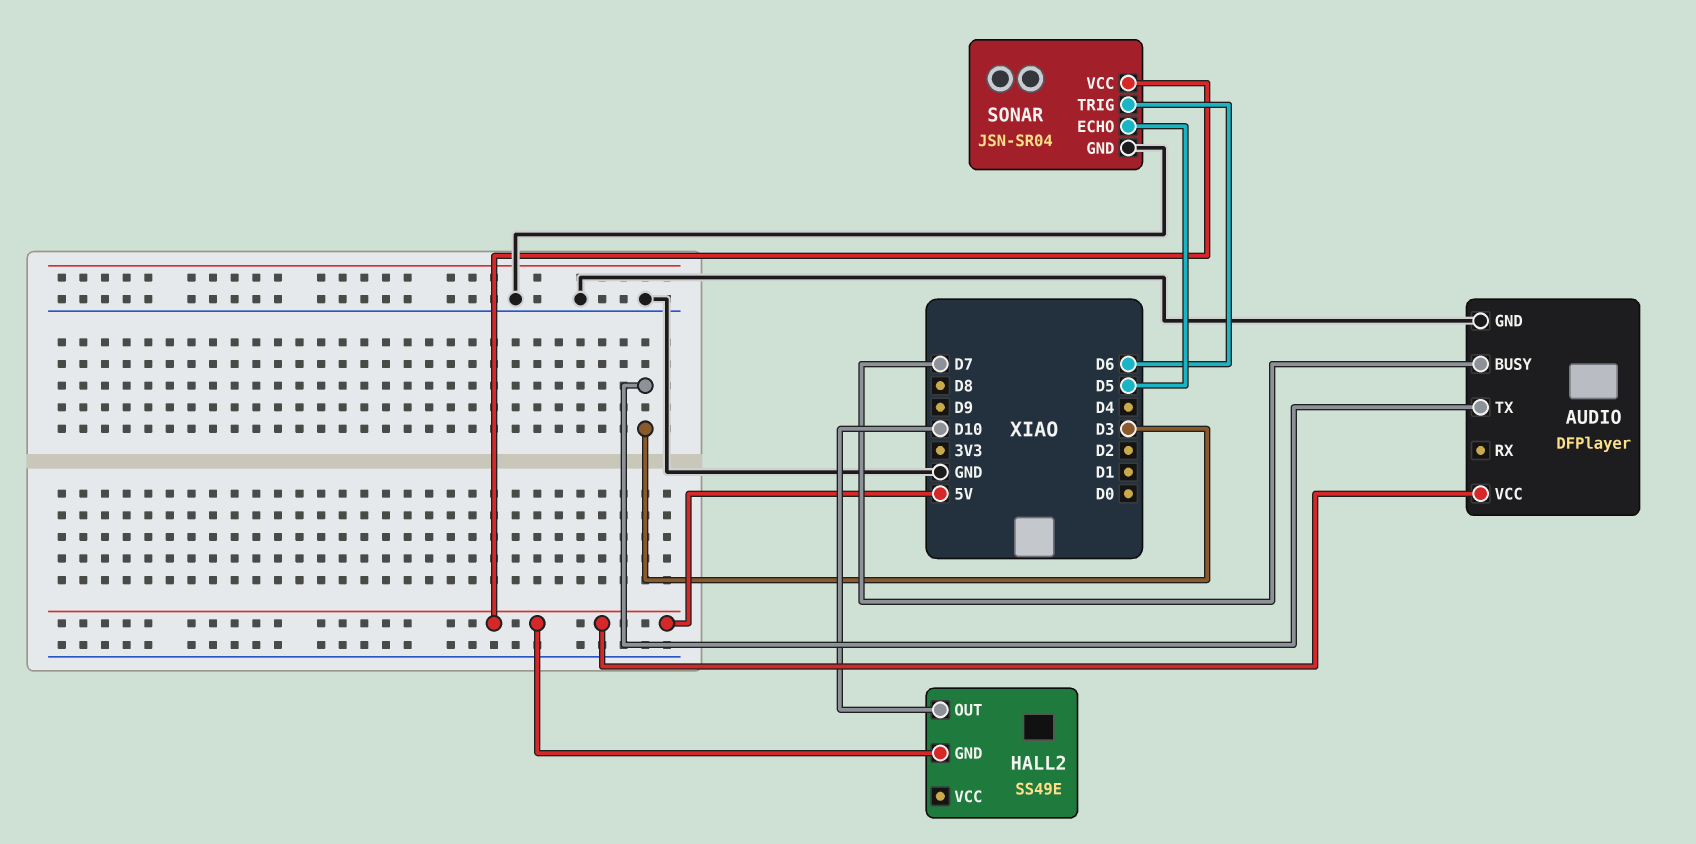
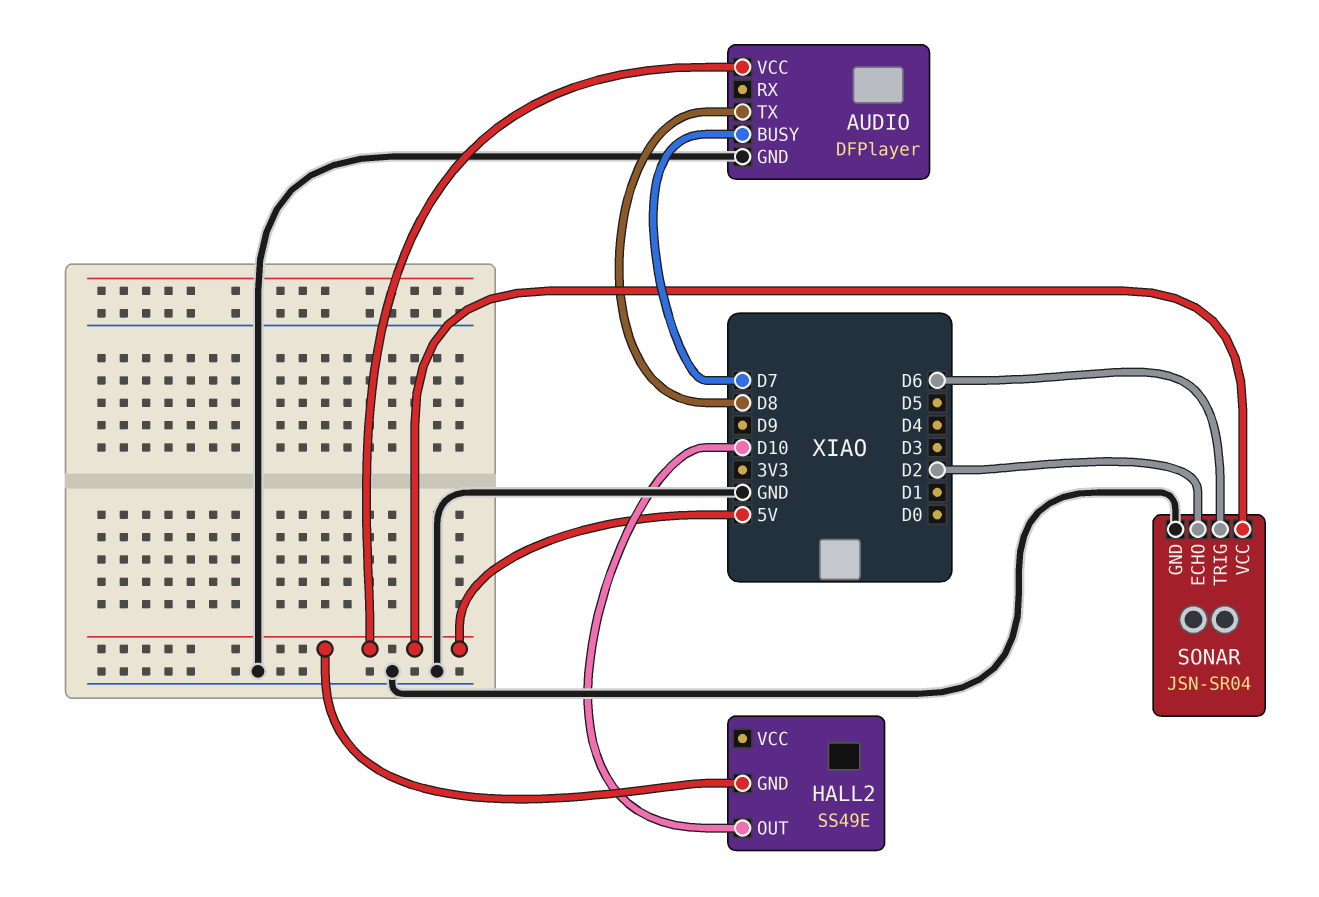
AUDIO pin TX: D3 -> D8
SONAR pin ECHO: D5 -> D2

